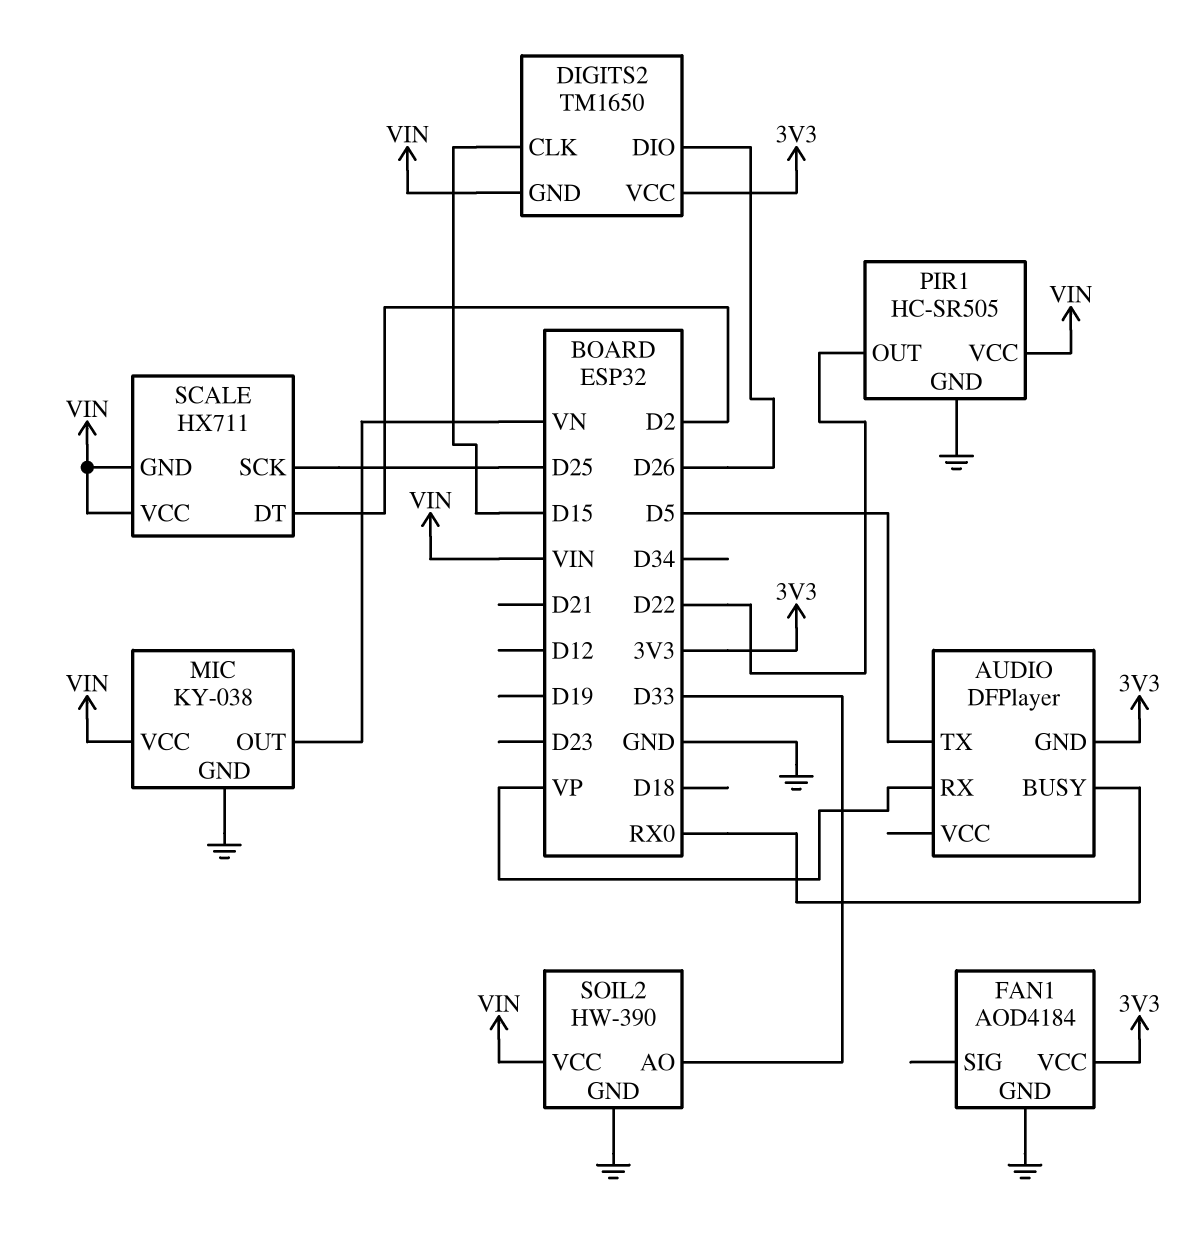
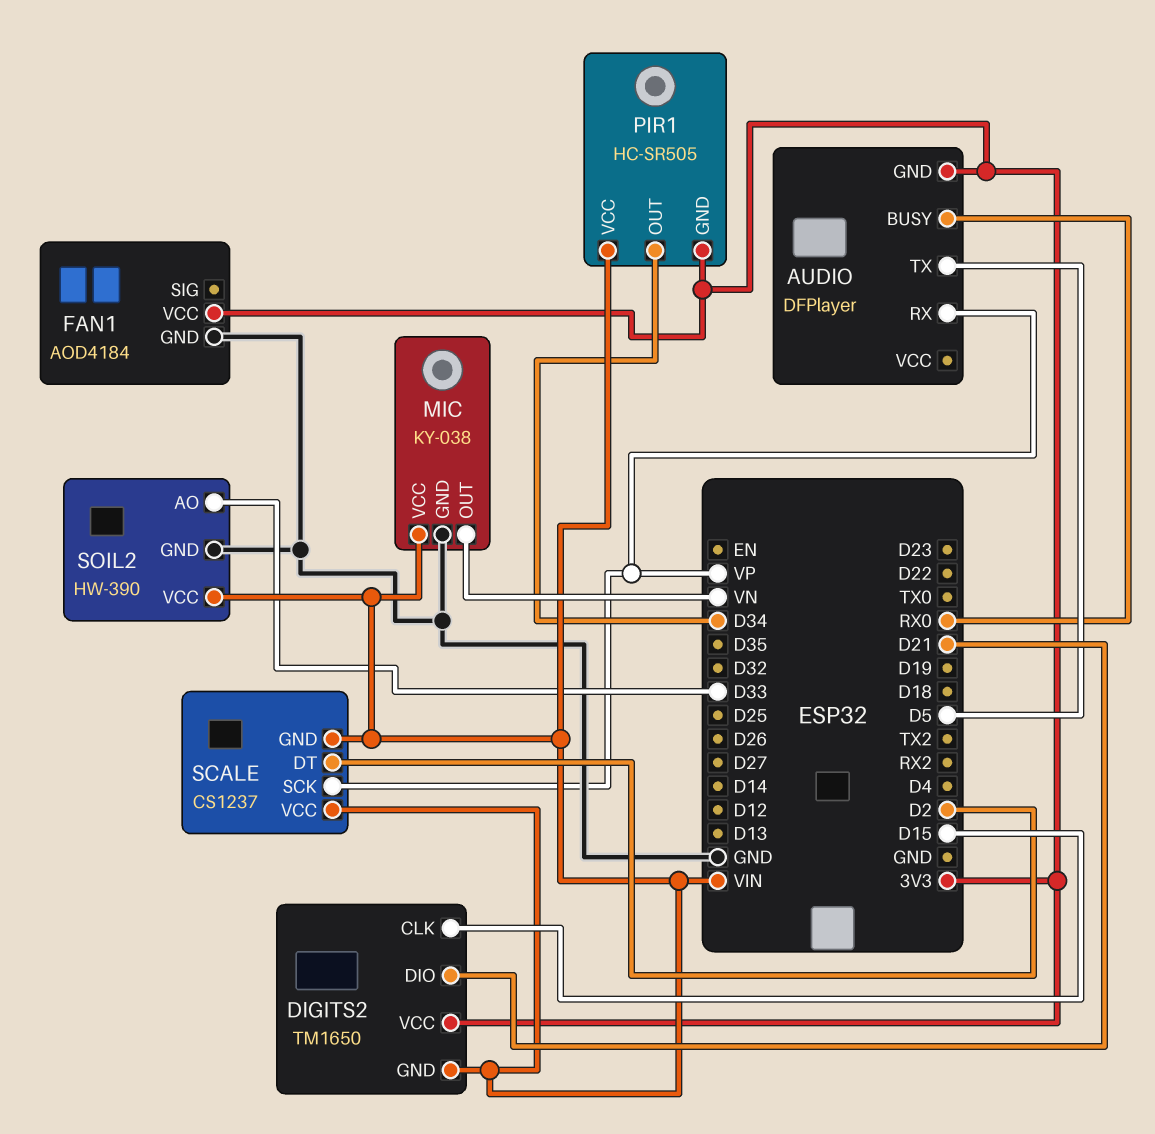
DIGITS2 pin DIO: D26 -> D21
PIR1 pin GND: GND -> 3V3
PIR1 pin OUT: D22 -> D34
SCALE: HX711 -> CS1237
SCALE pin SCK: D25 -> VP

